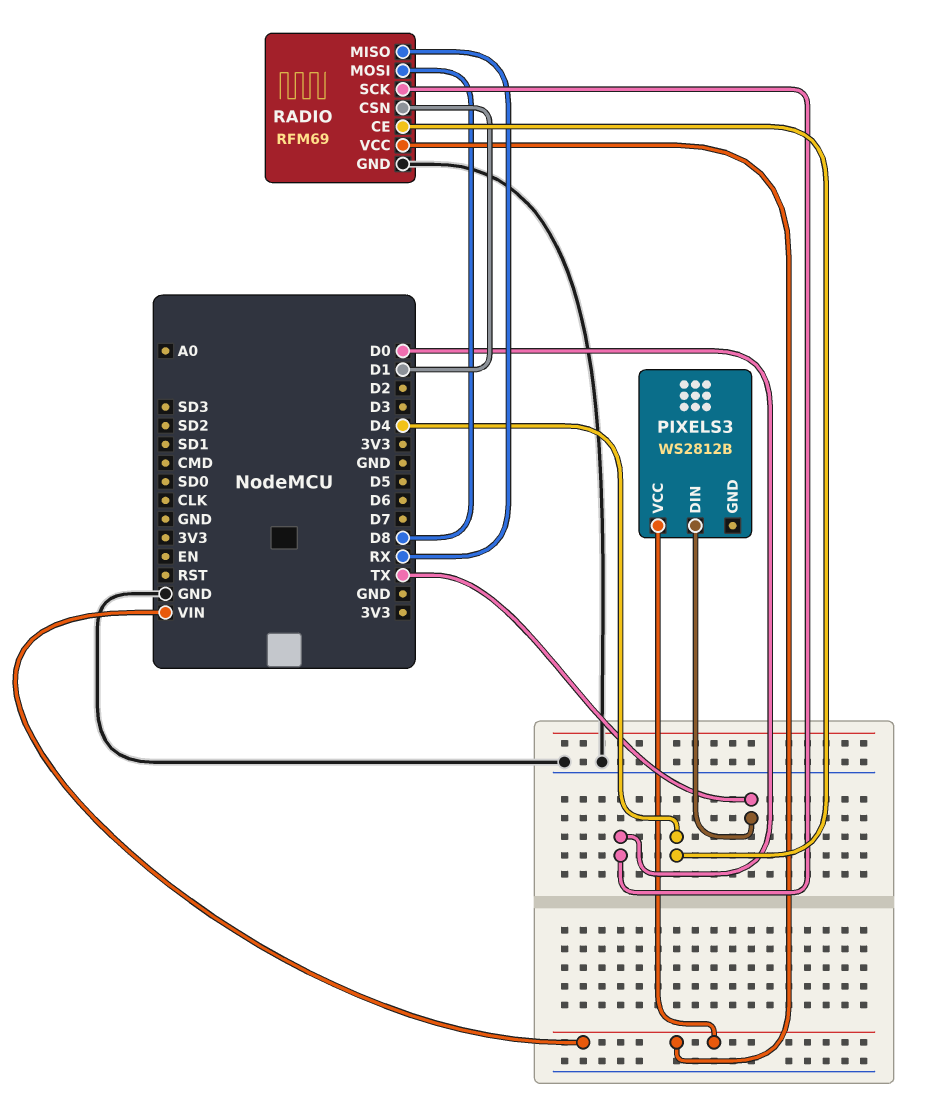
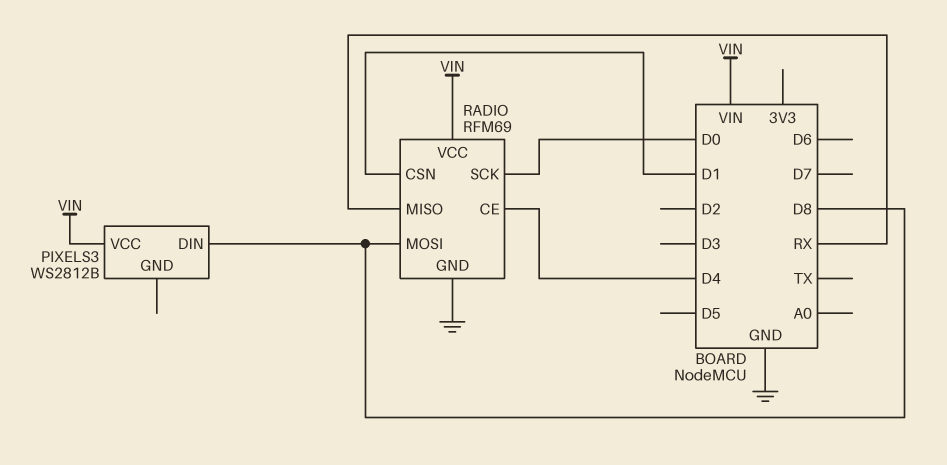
PIXELS3 pin DIN: TX -> D8

